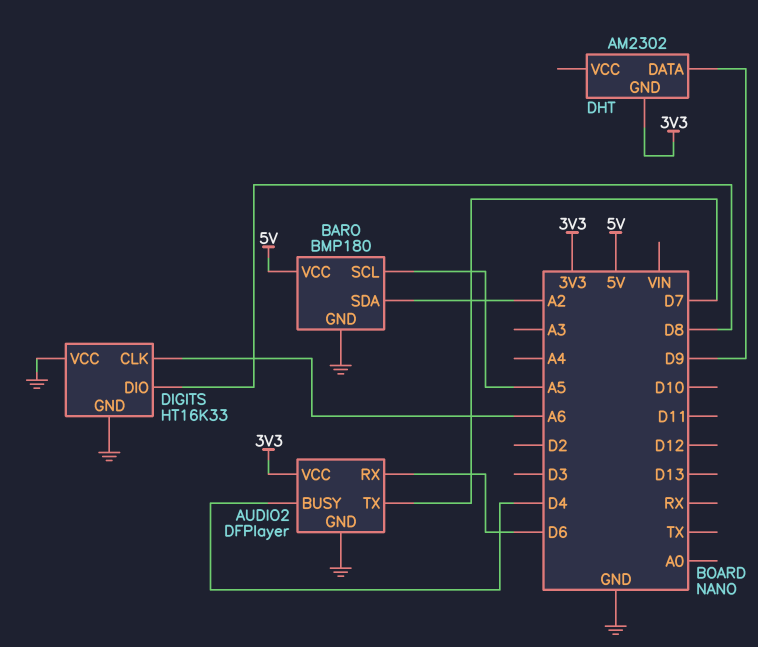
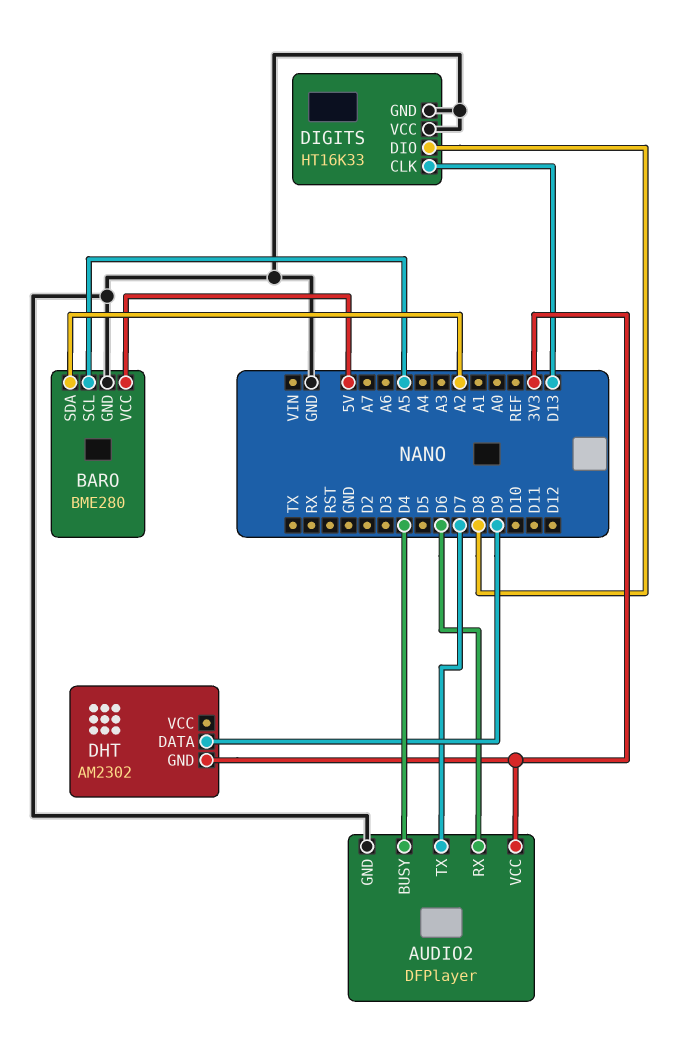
BARO: BMP180 -> BME280
DIGITS pin CLK: A6 -> D13

